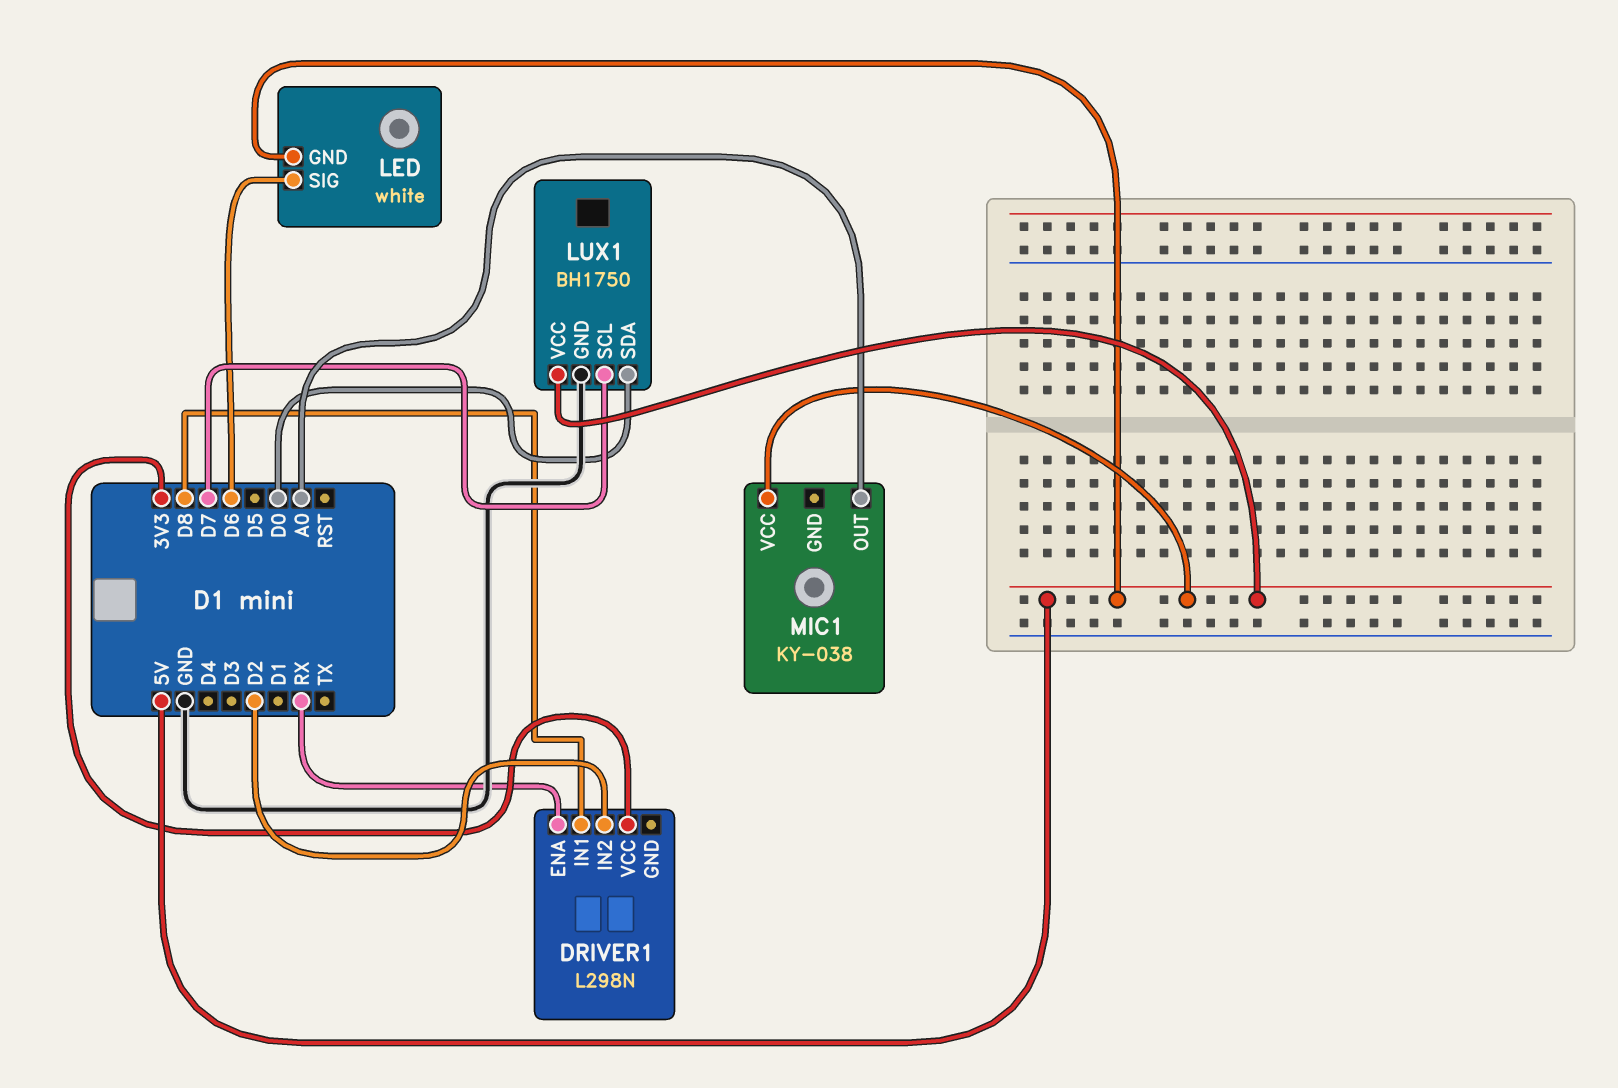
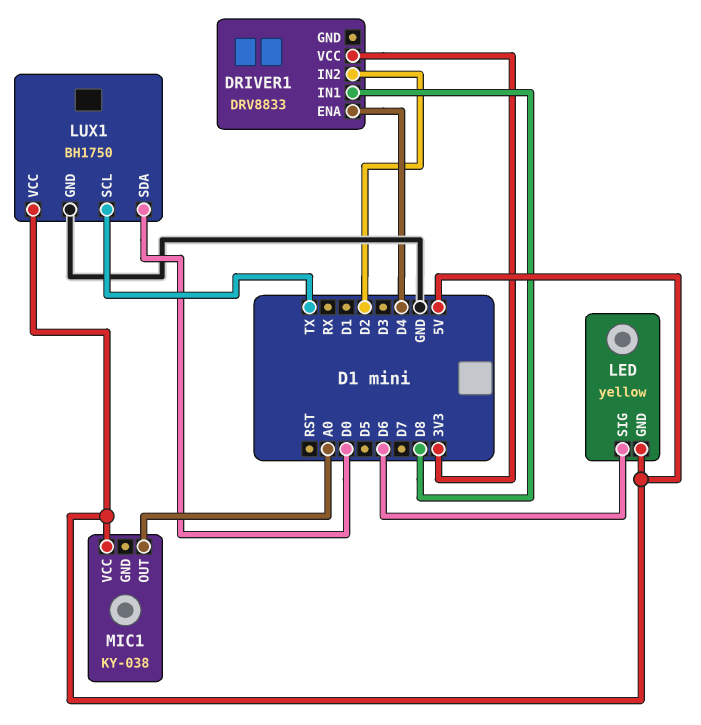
DRIVER1: L298N -> DRV8833
DRIVER1 pin ENA: RX -> D4
LED: white -> yellow
LUX1 pin SCL: D7 -> TX

